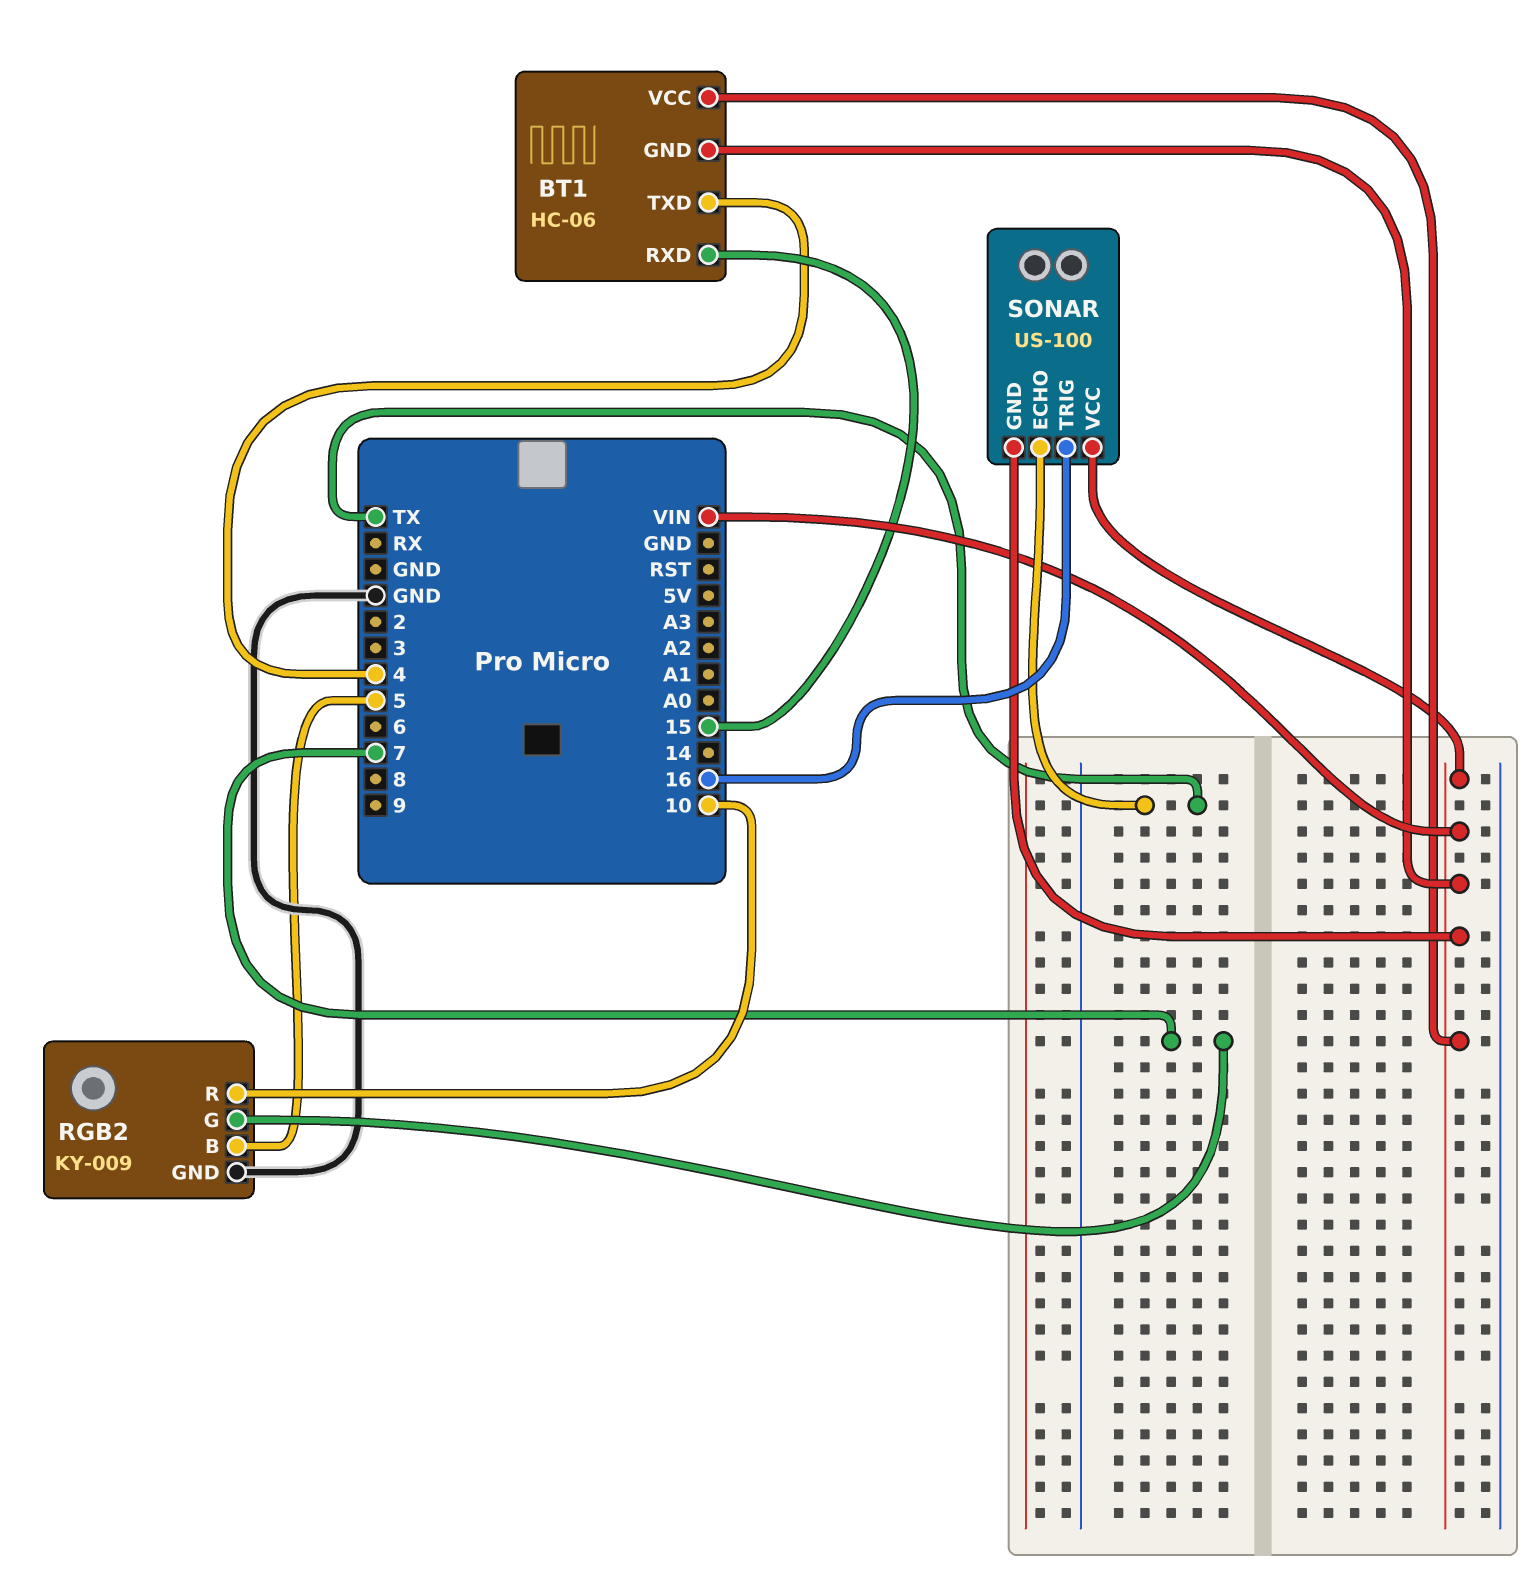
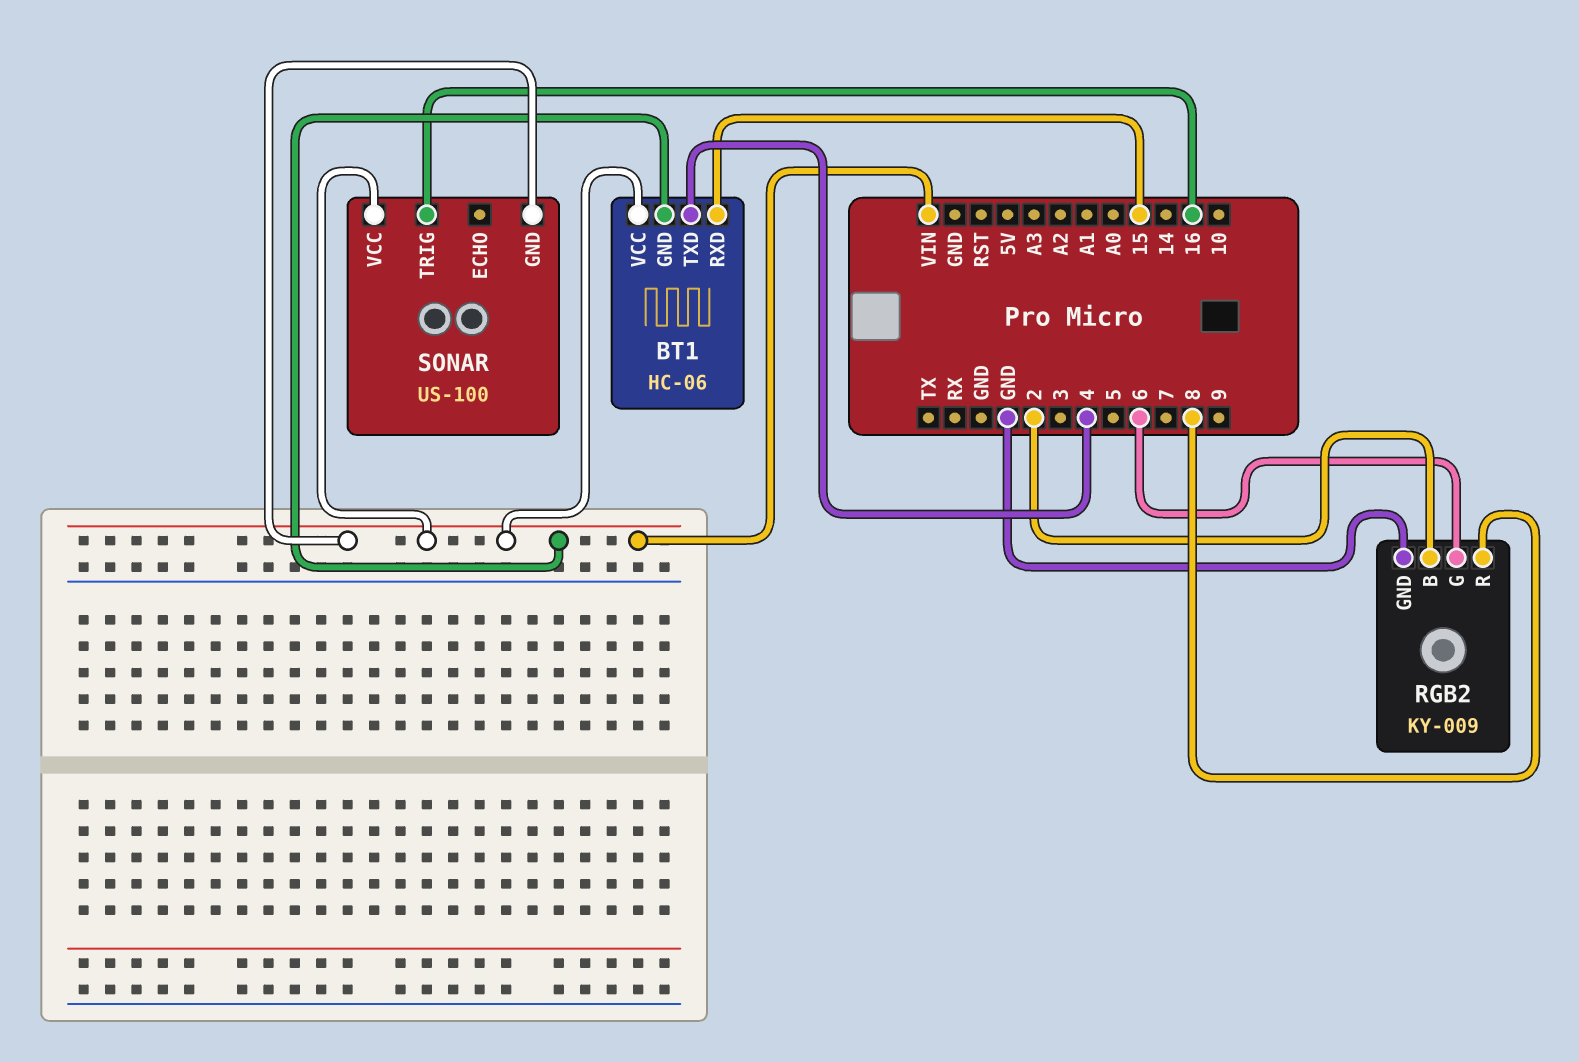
RGB2 pin B: 5 -> 2
RGB2 pin G: 7 -> 6
RGB2 pin R: 10 -> 8
SONAR pin ECHO: TX -> none

